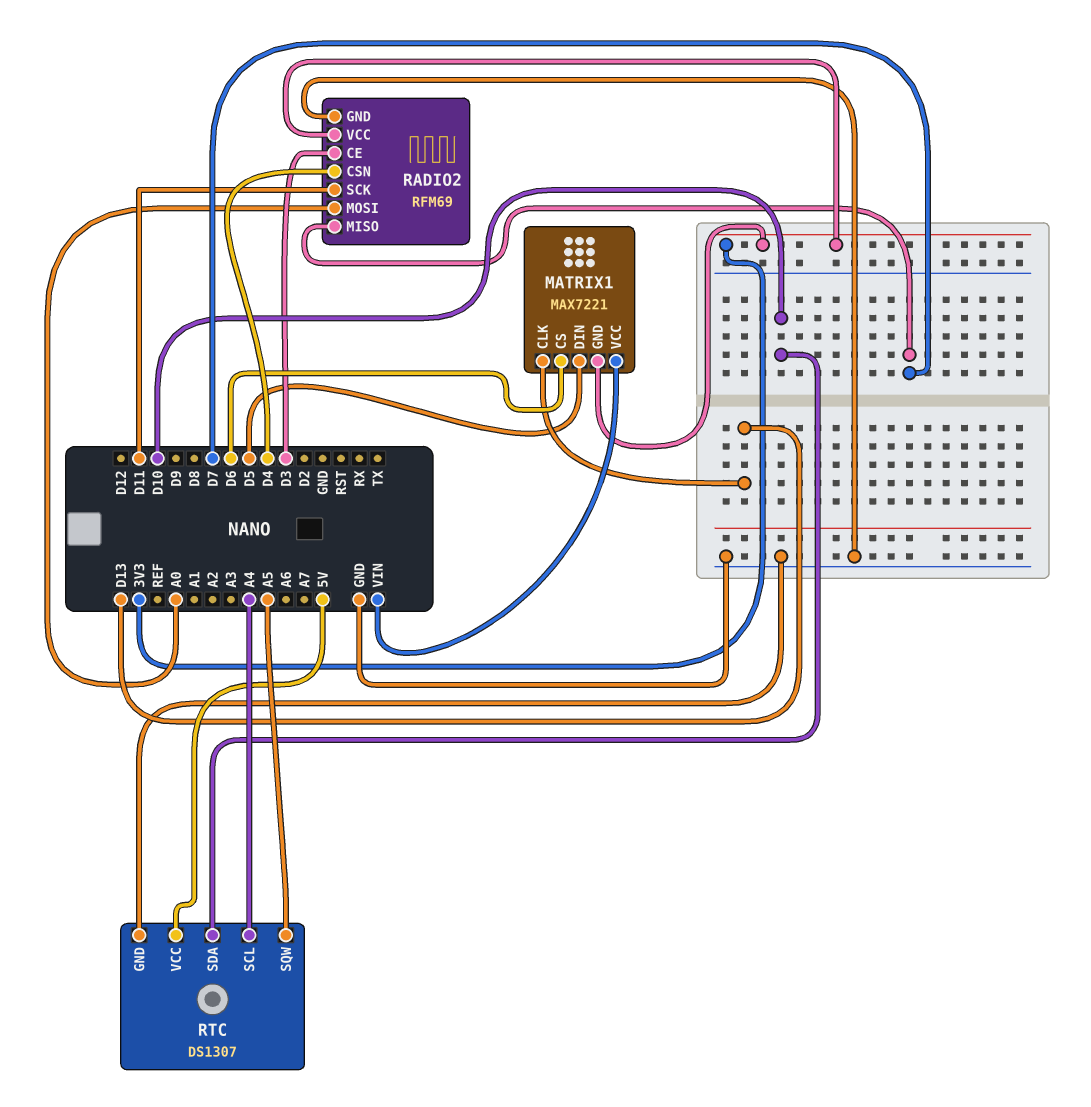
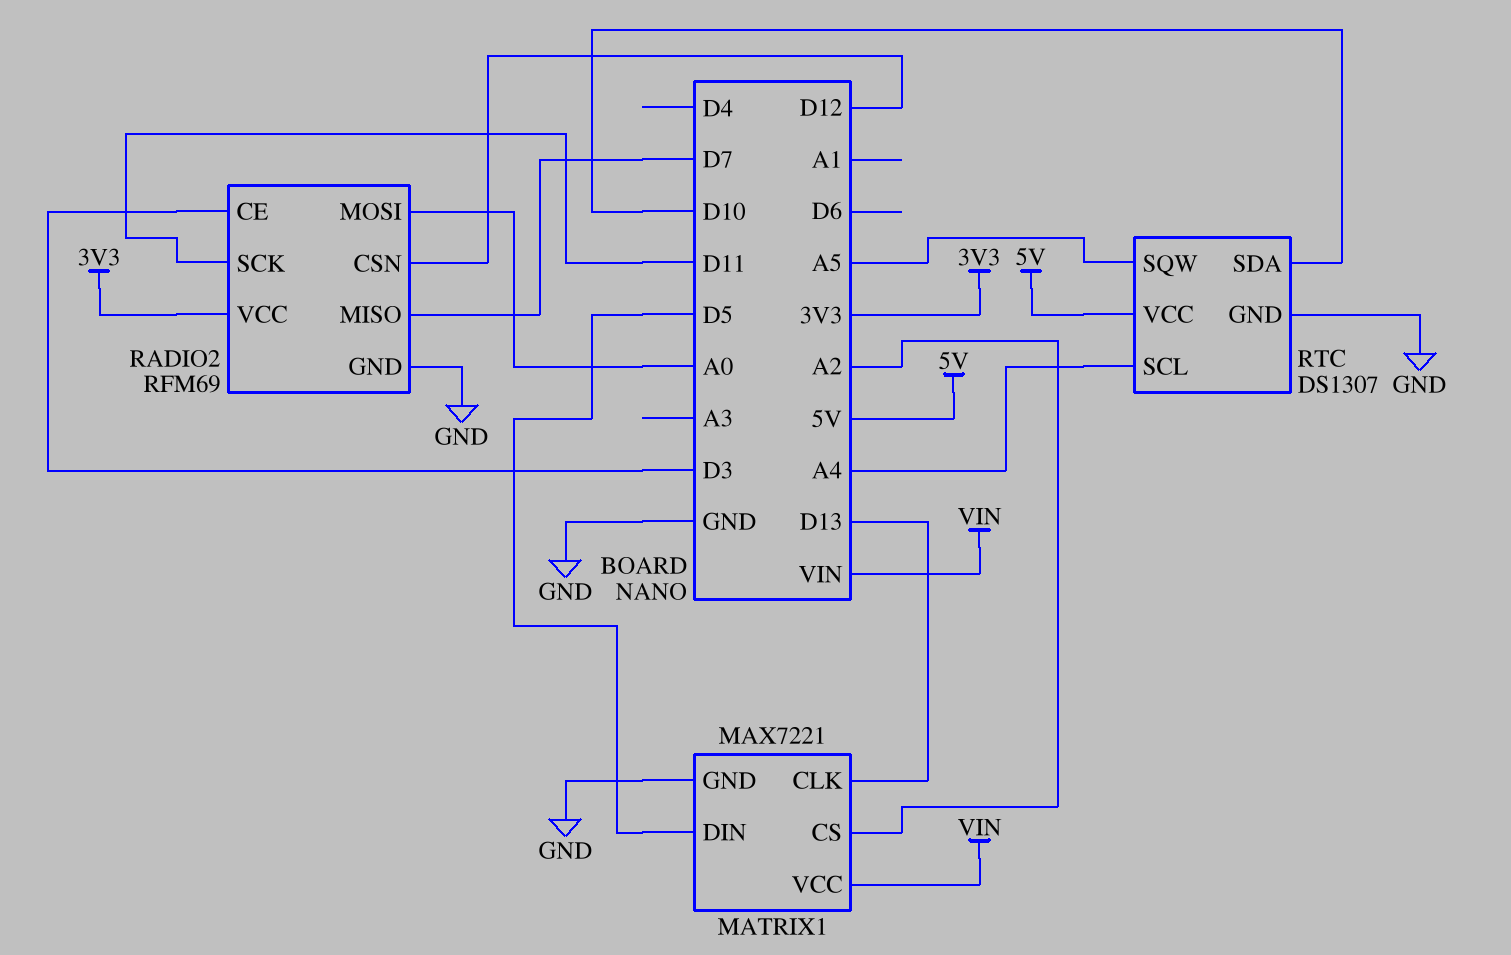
MATRIX1 pin CS: D6 -> A2
MATRIX1 pin GND: 3V3 -> GND
RADIO2 pin CSN: D4 -> D12

